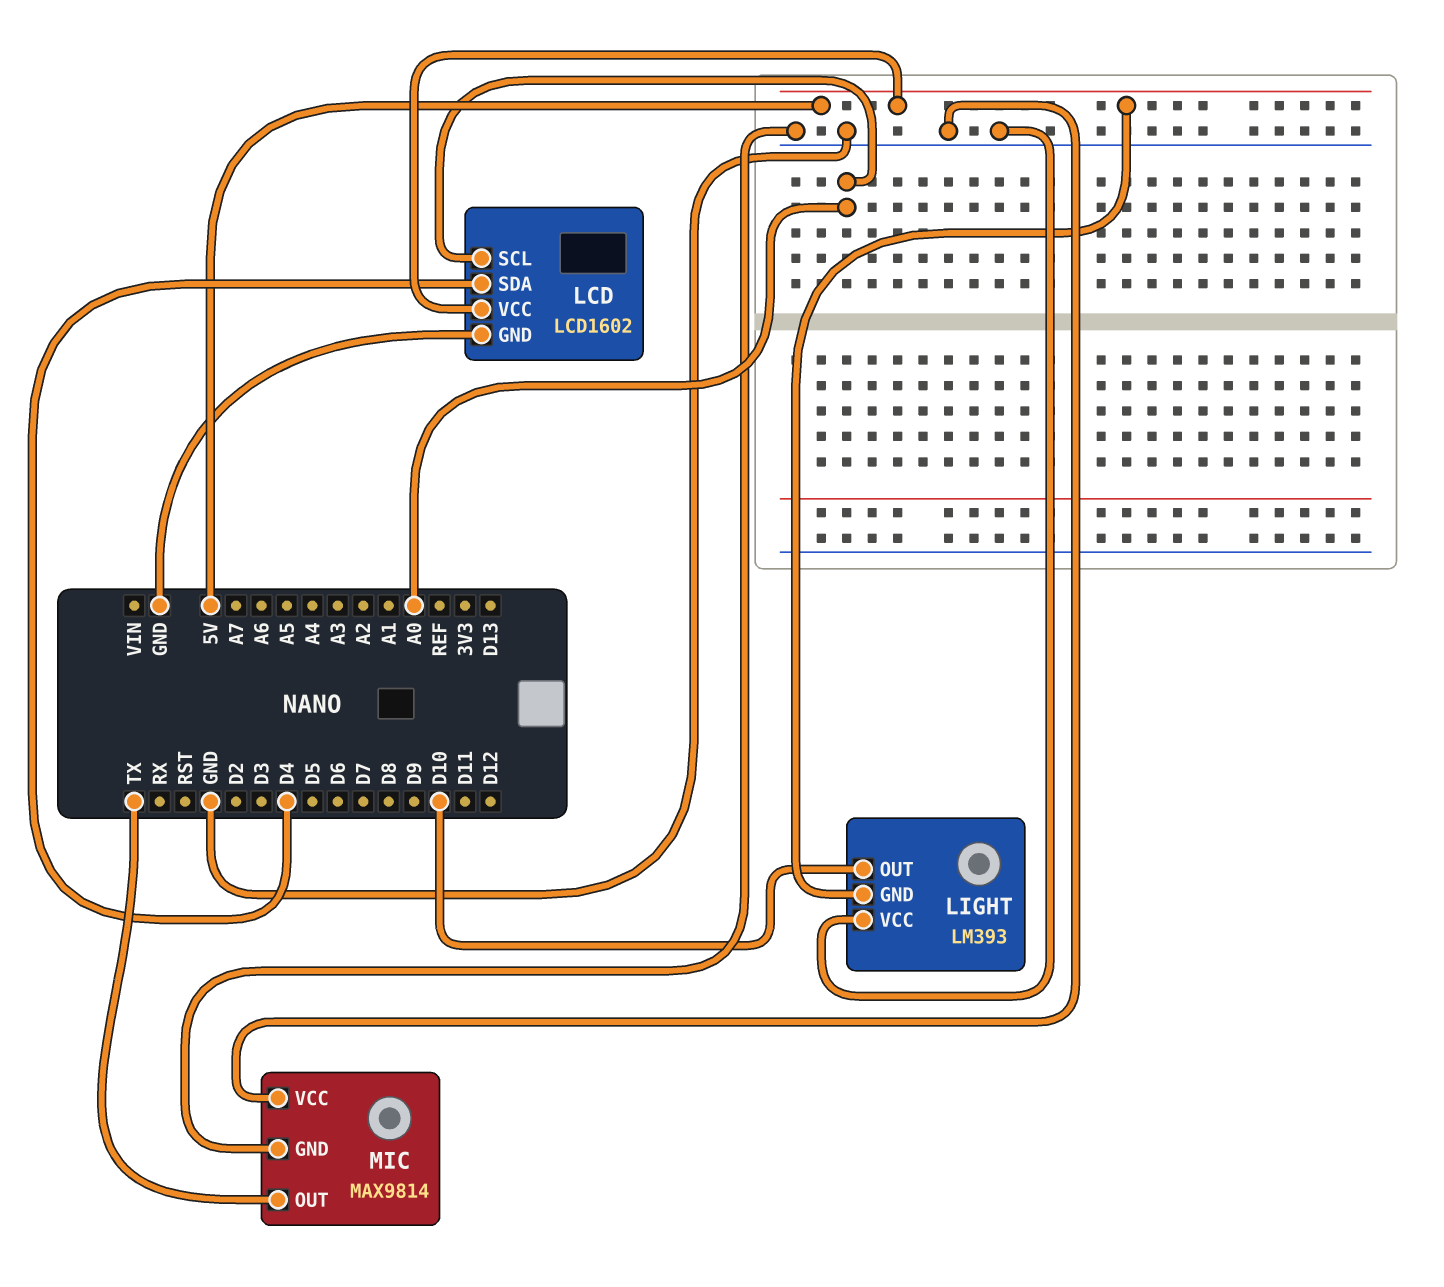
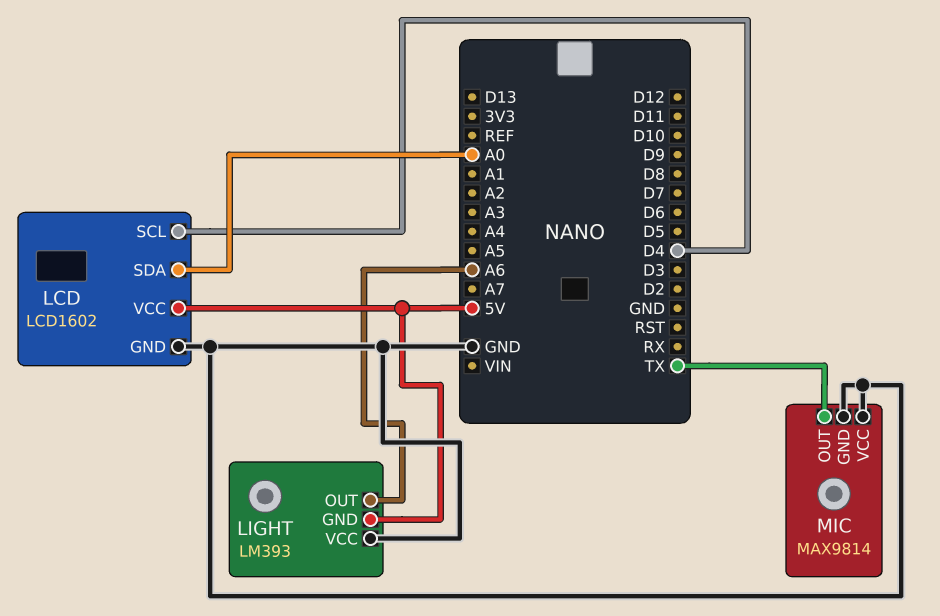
LCD pin SCL: A0 -> D4
LCD pin SDA: D4 -> A0
LIGHT pin OUT: D10 -> A6

